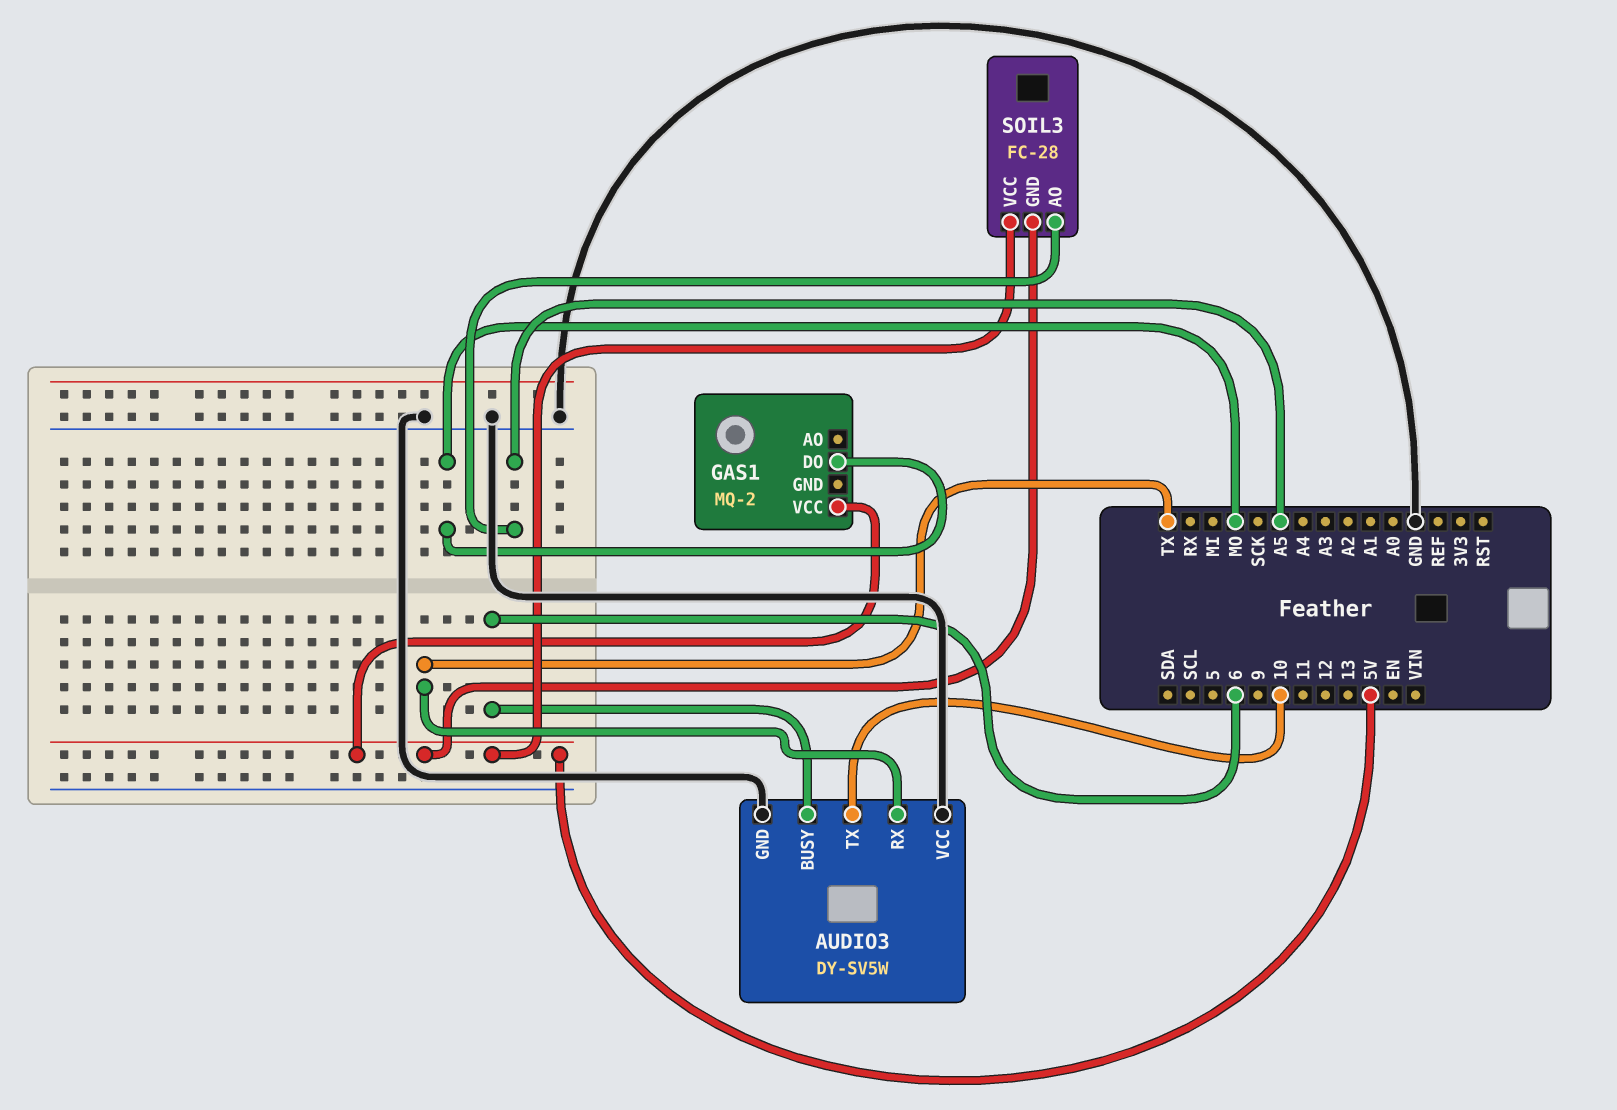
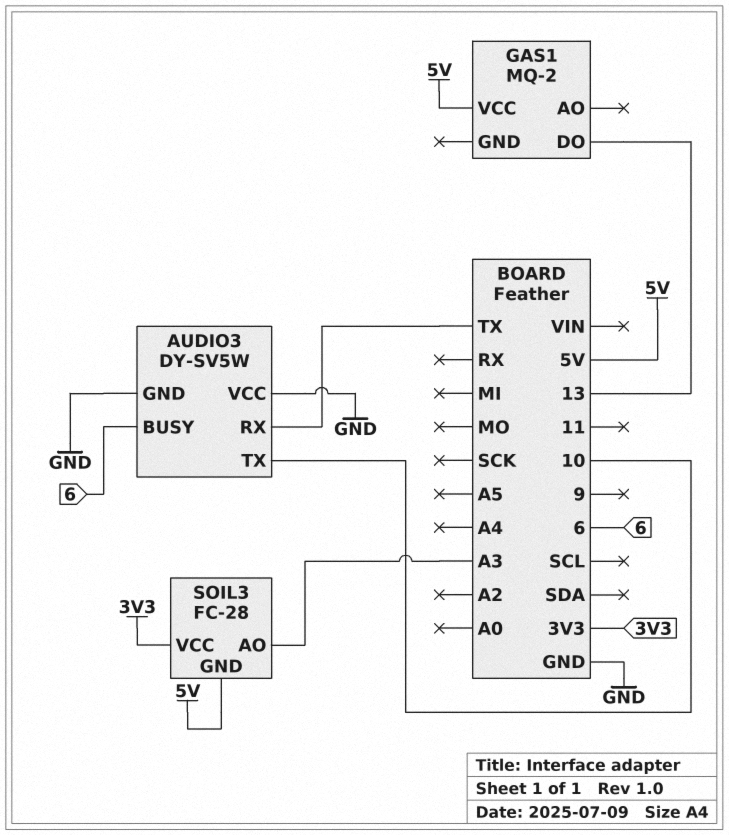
GAS1 pin DO: MO -> 13
SOIL3 pin AO: A5 -> A3
SOIL3 pin VCC: 5V -> 3V3

